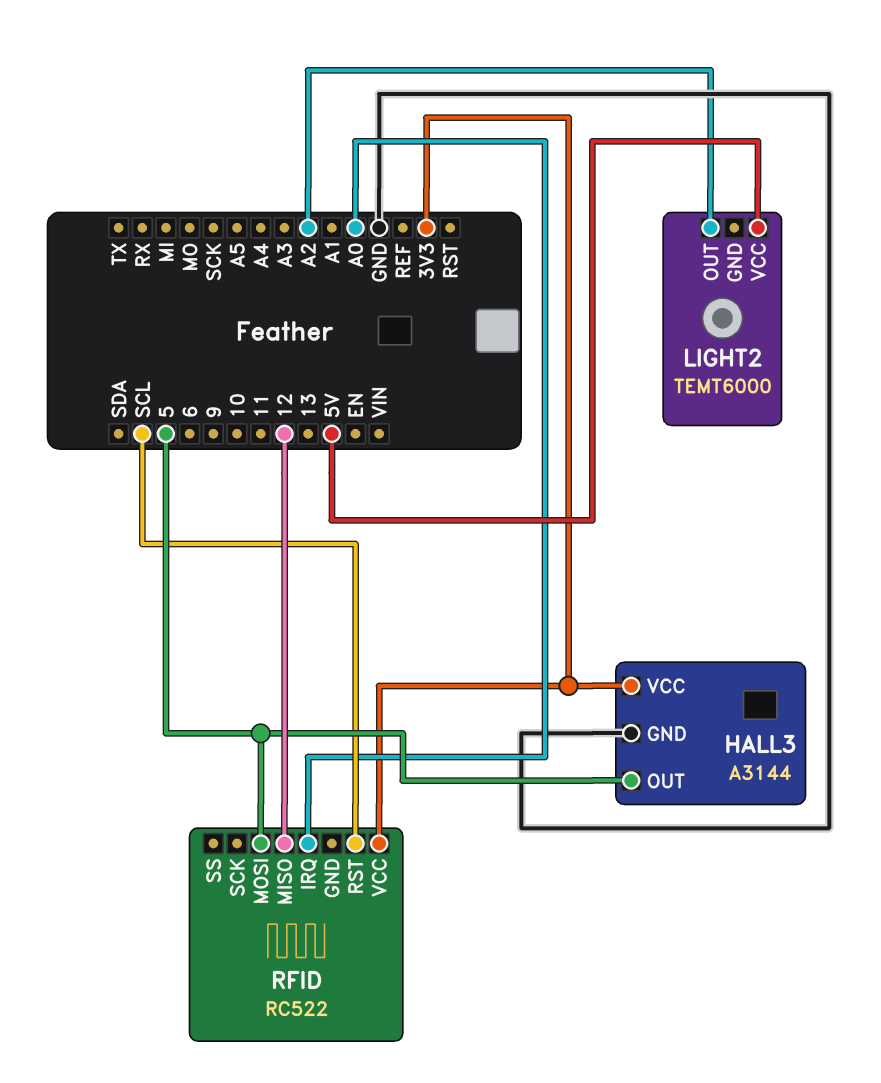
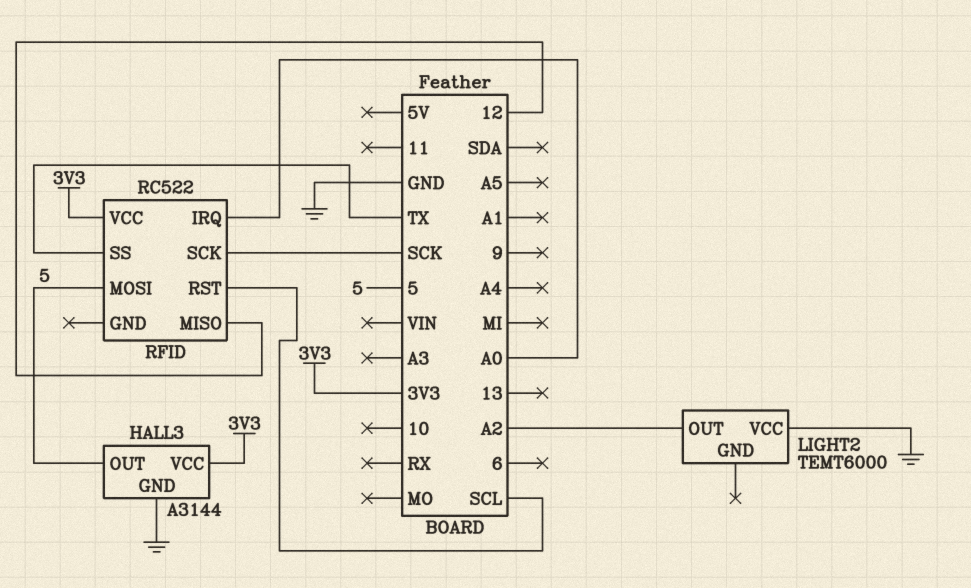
LIGHT2 pin VCC: 5V -> GND
RFID pin SCK: none -> SCK
RFID pin SS: none -> TX

